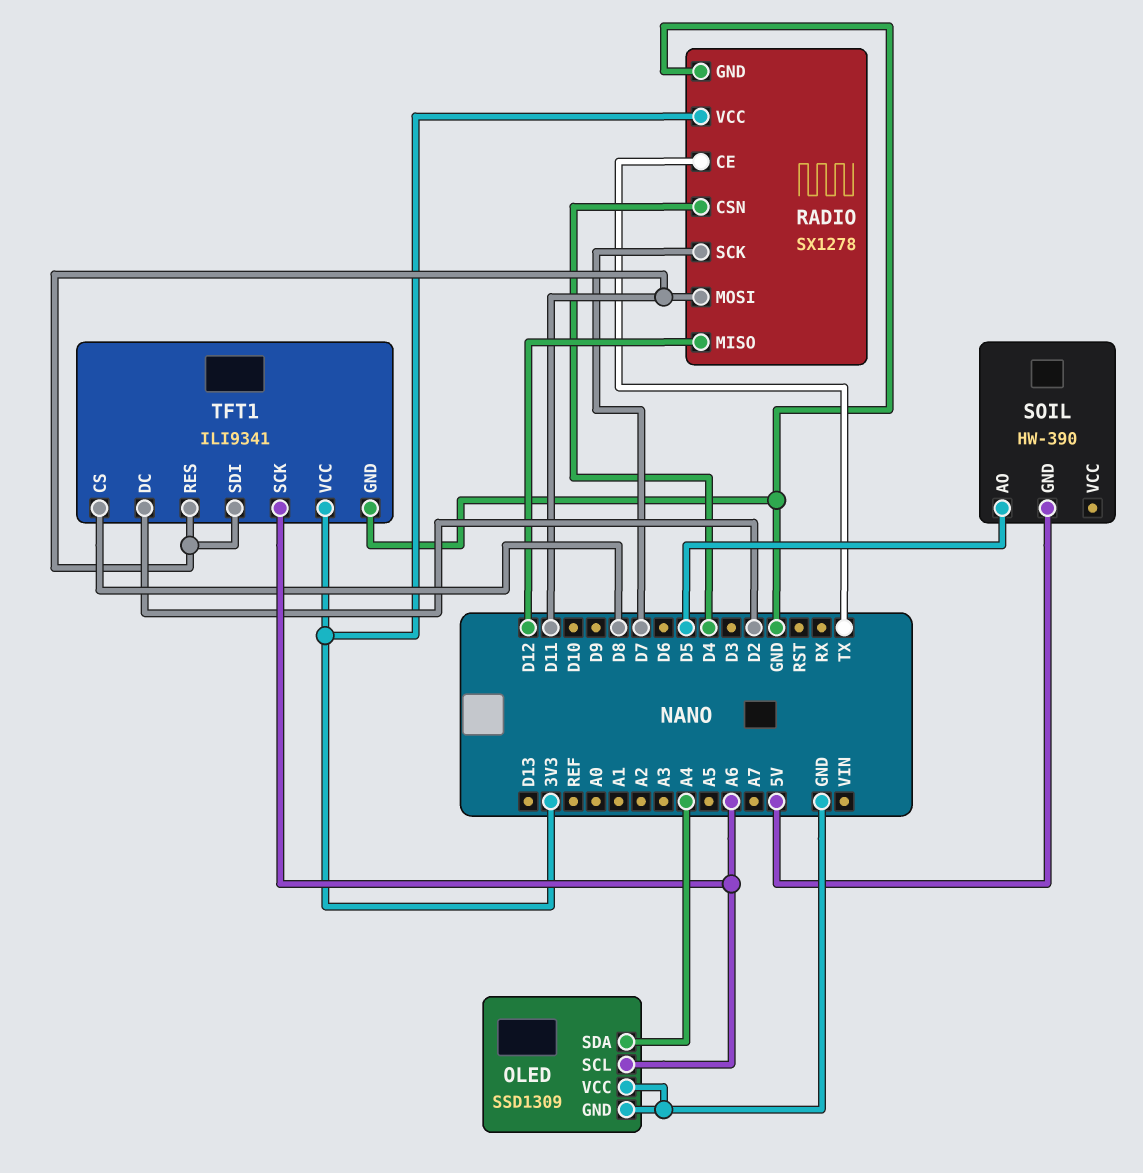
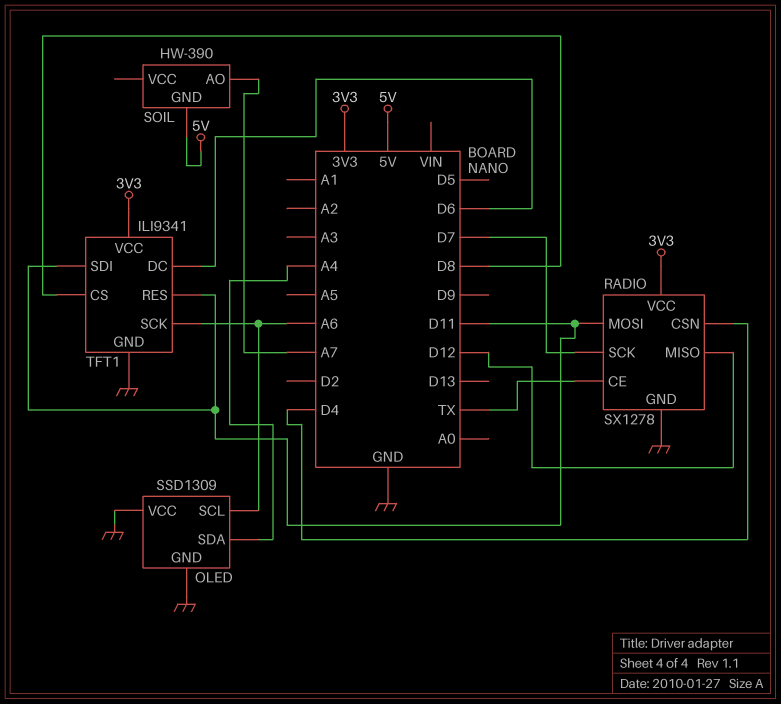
SOIL pin AO: D5 -> A7
TFT1 pin DC: D2 -> D6

